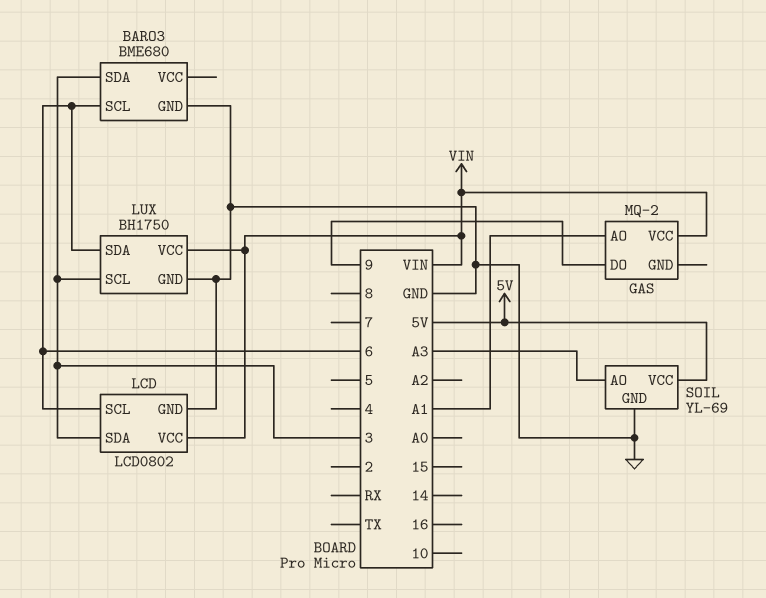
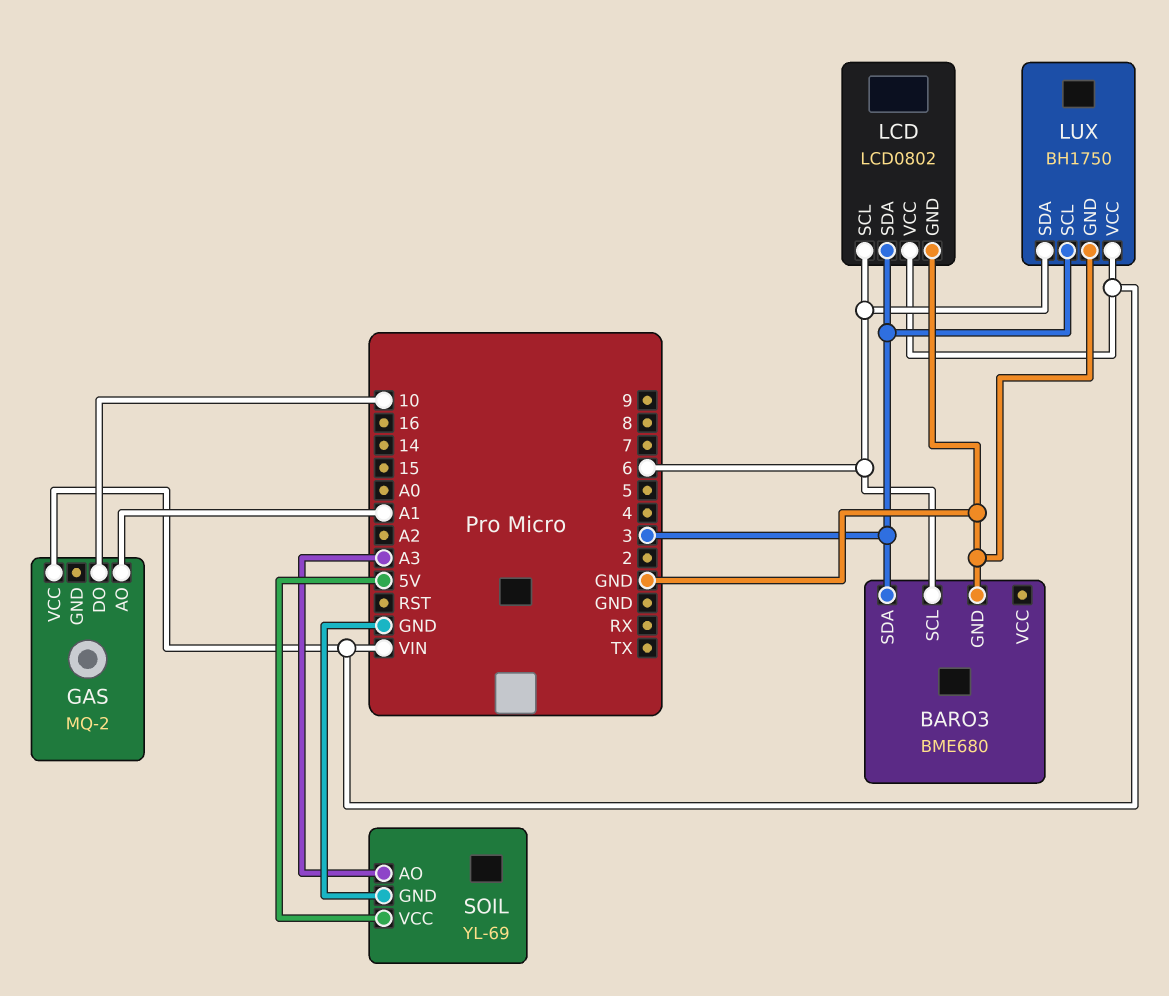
GAS pin DO: 9 -> 10

